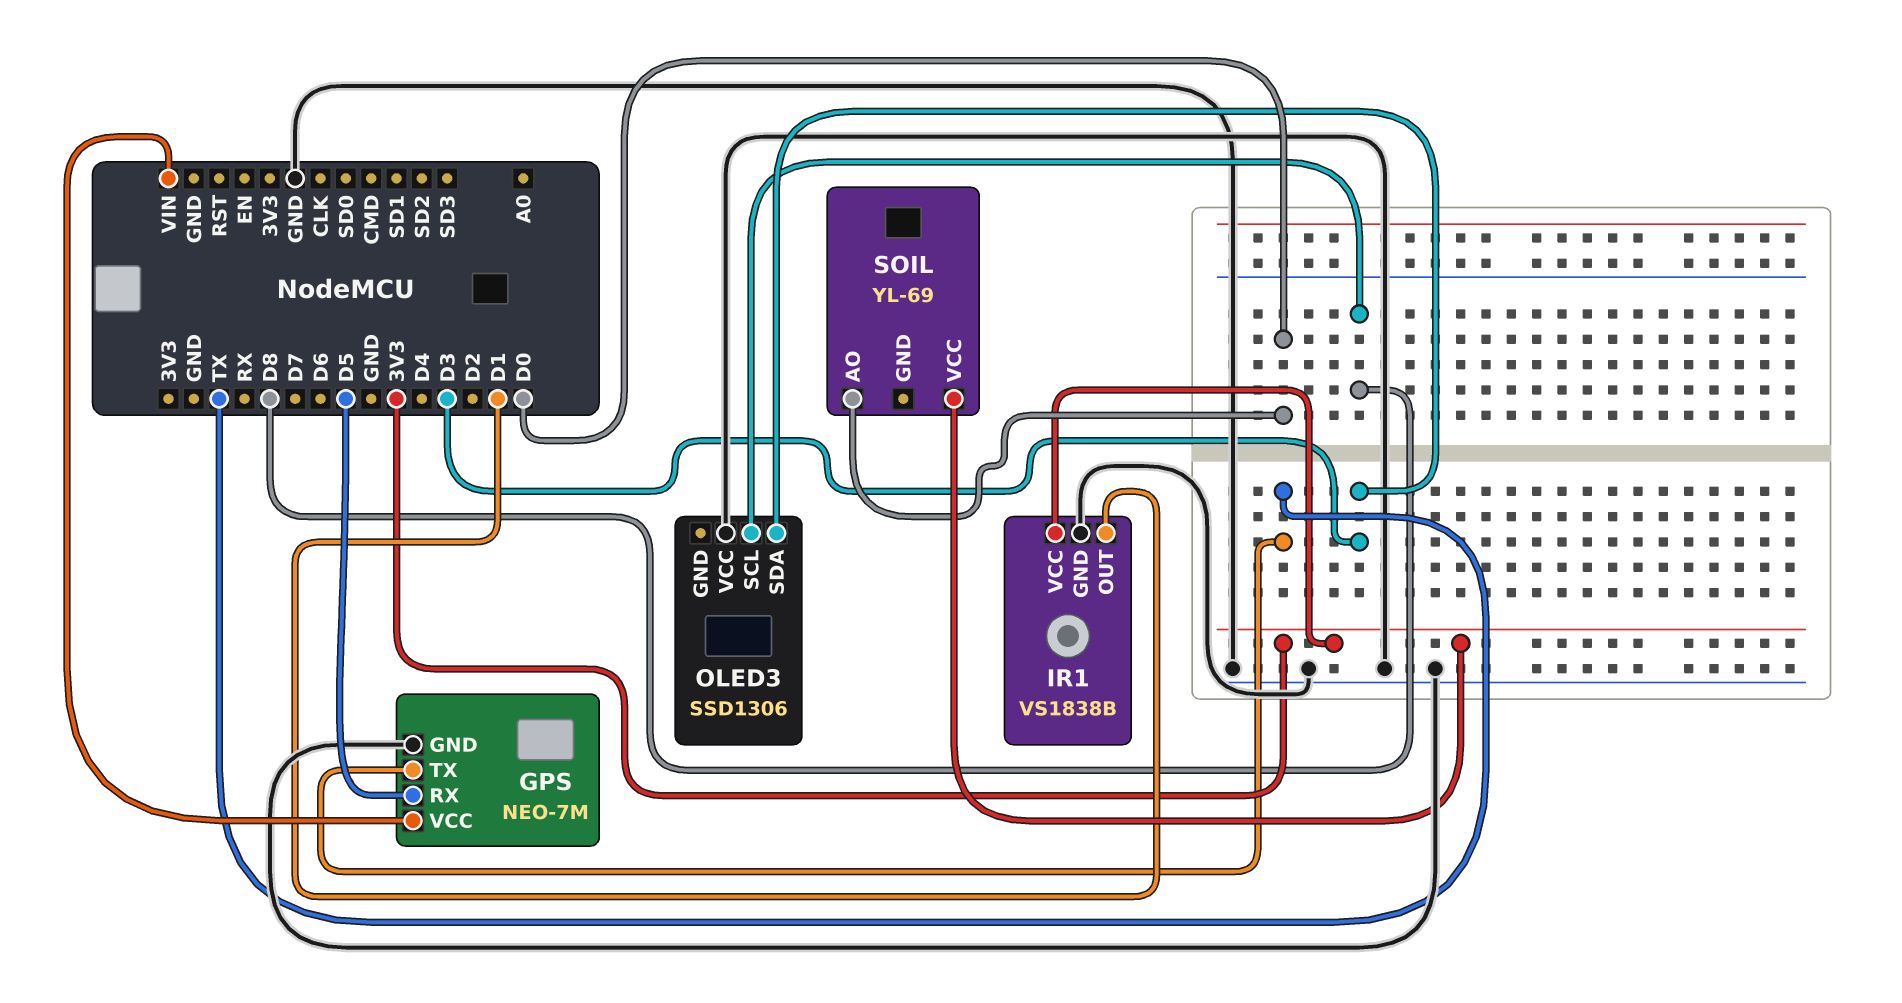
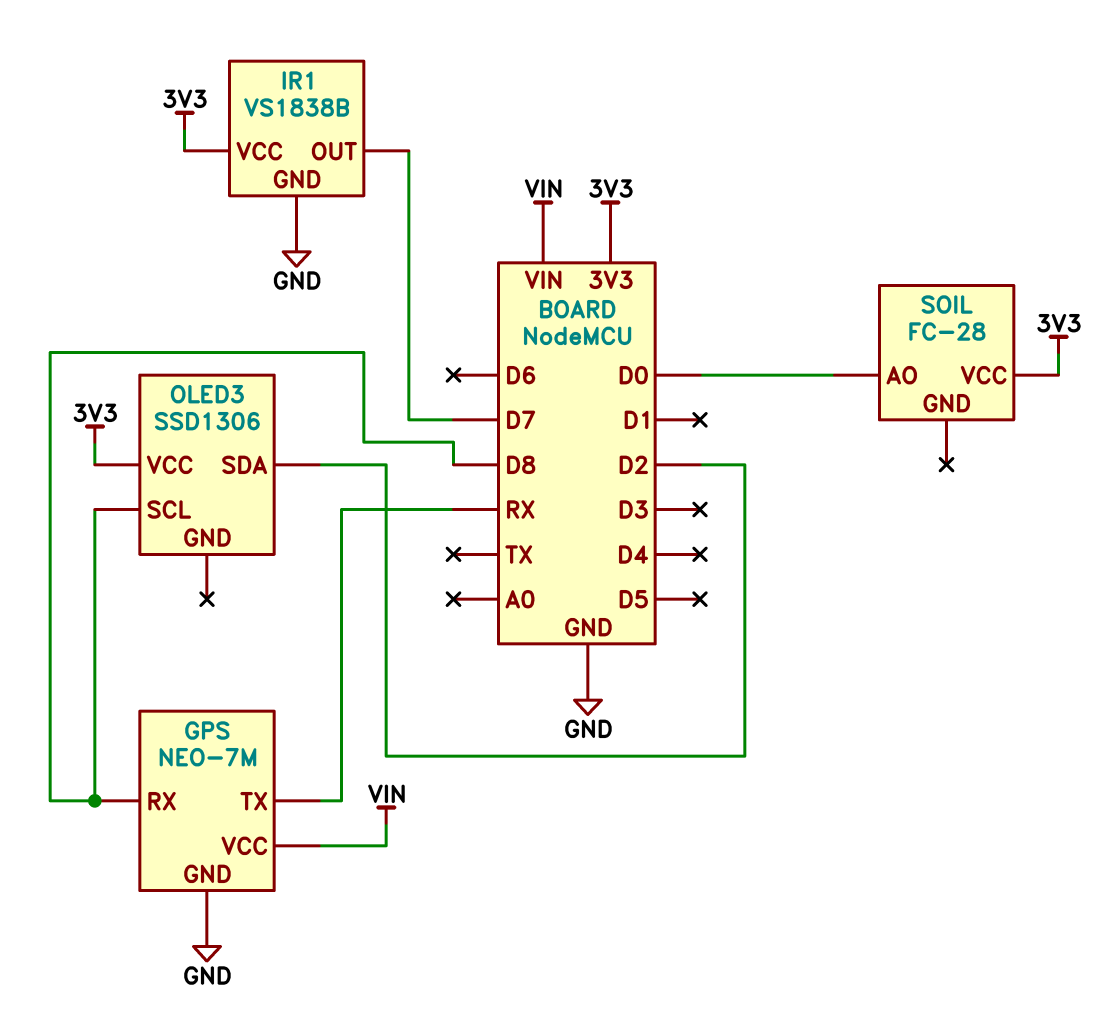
GPS pin RX: D5 -> D8
GPS pin TX: TX -> RX
IR1 pin OUT: D1 -> D7
OLED3 pin SDA: D3 -> D2
OLED3 pin VCC: GND -> 3V3
SOIL: YL-69 -> FC-28

